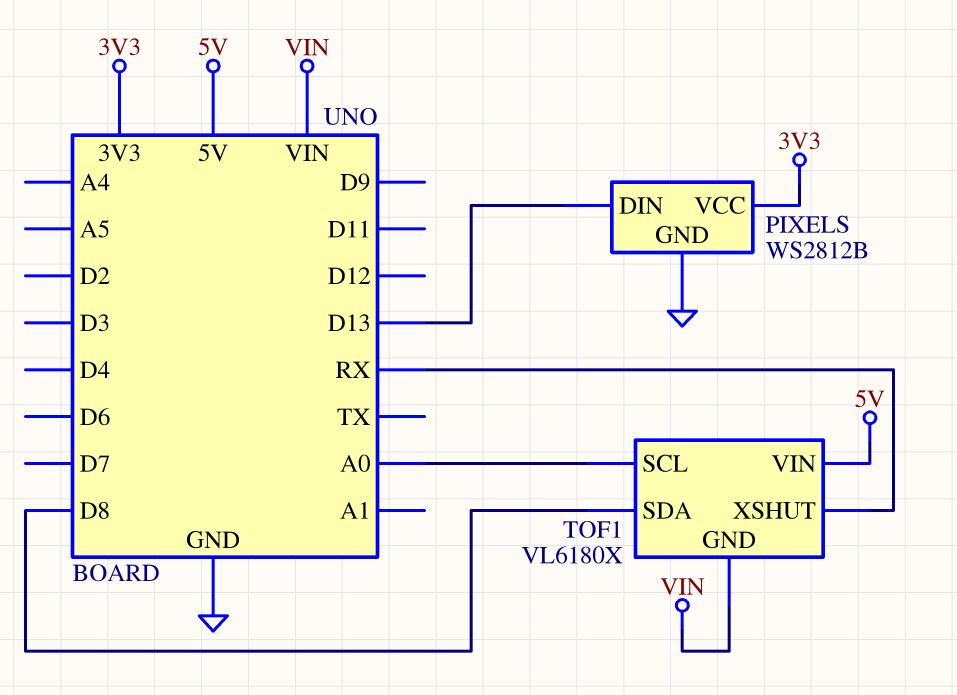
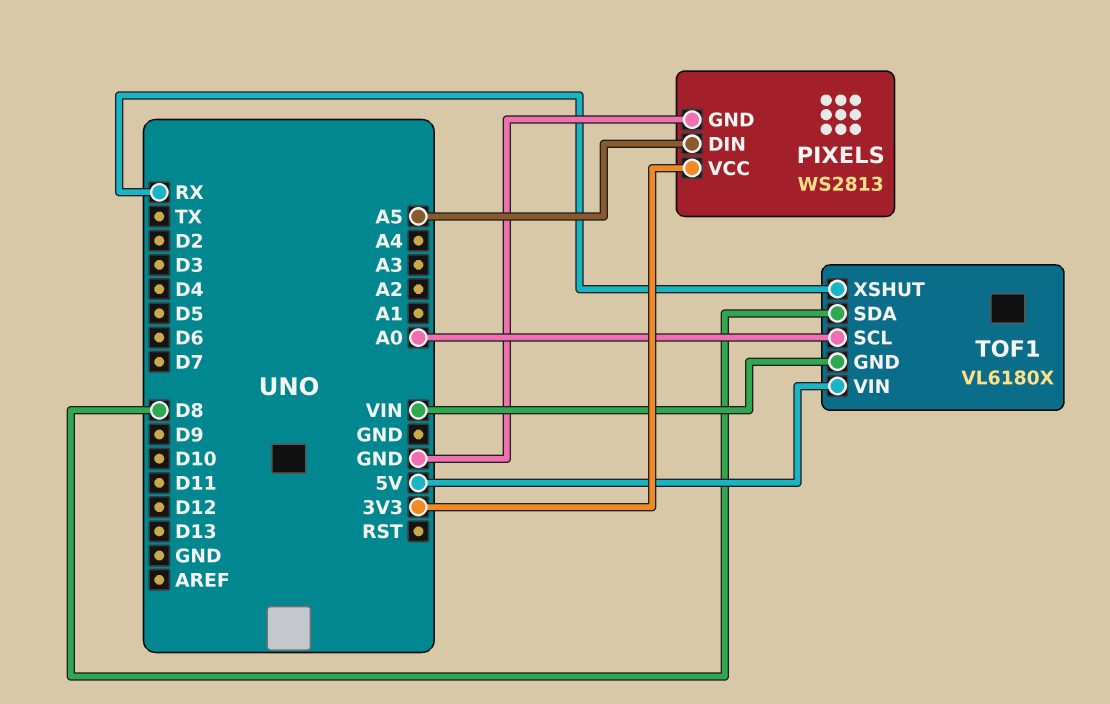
PIXELS: WS2812B -> WS2813
PIXELS pin DIN: D13 -> A5

